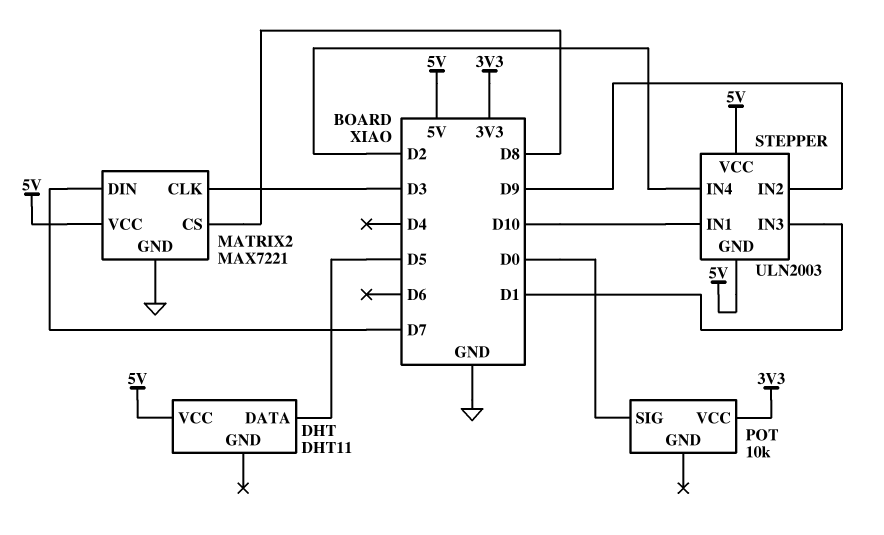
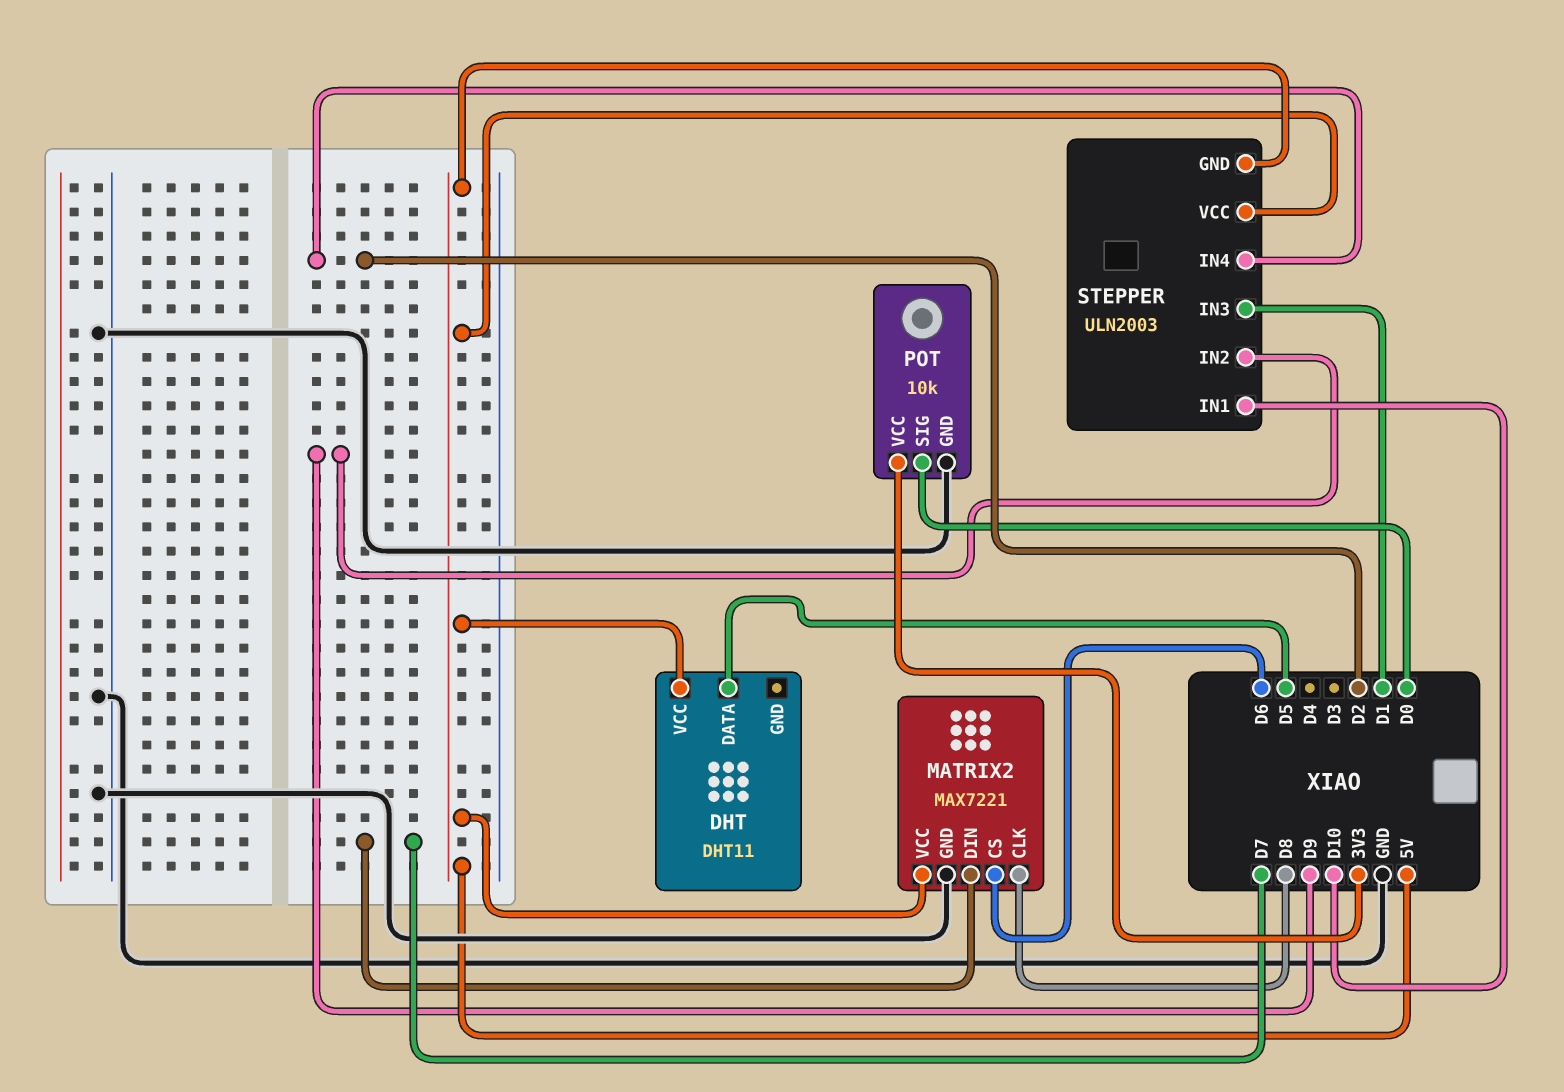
MATRIX2 pin CLK: D3 -> D8
MATRIX2 pin CS: D8 -> D6
POT pin GND: none -> GND

